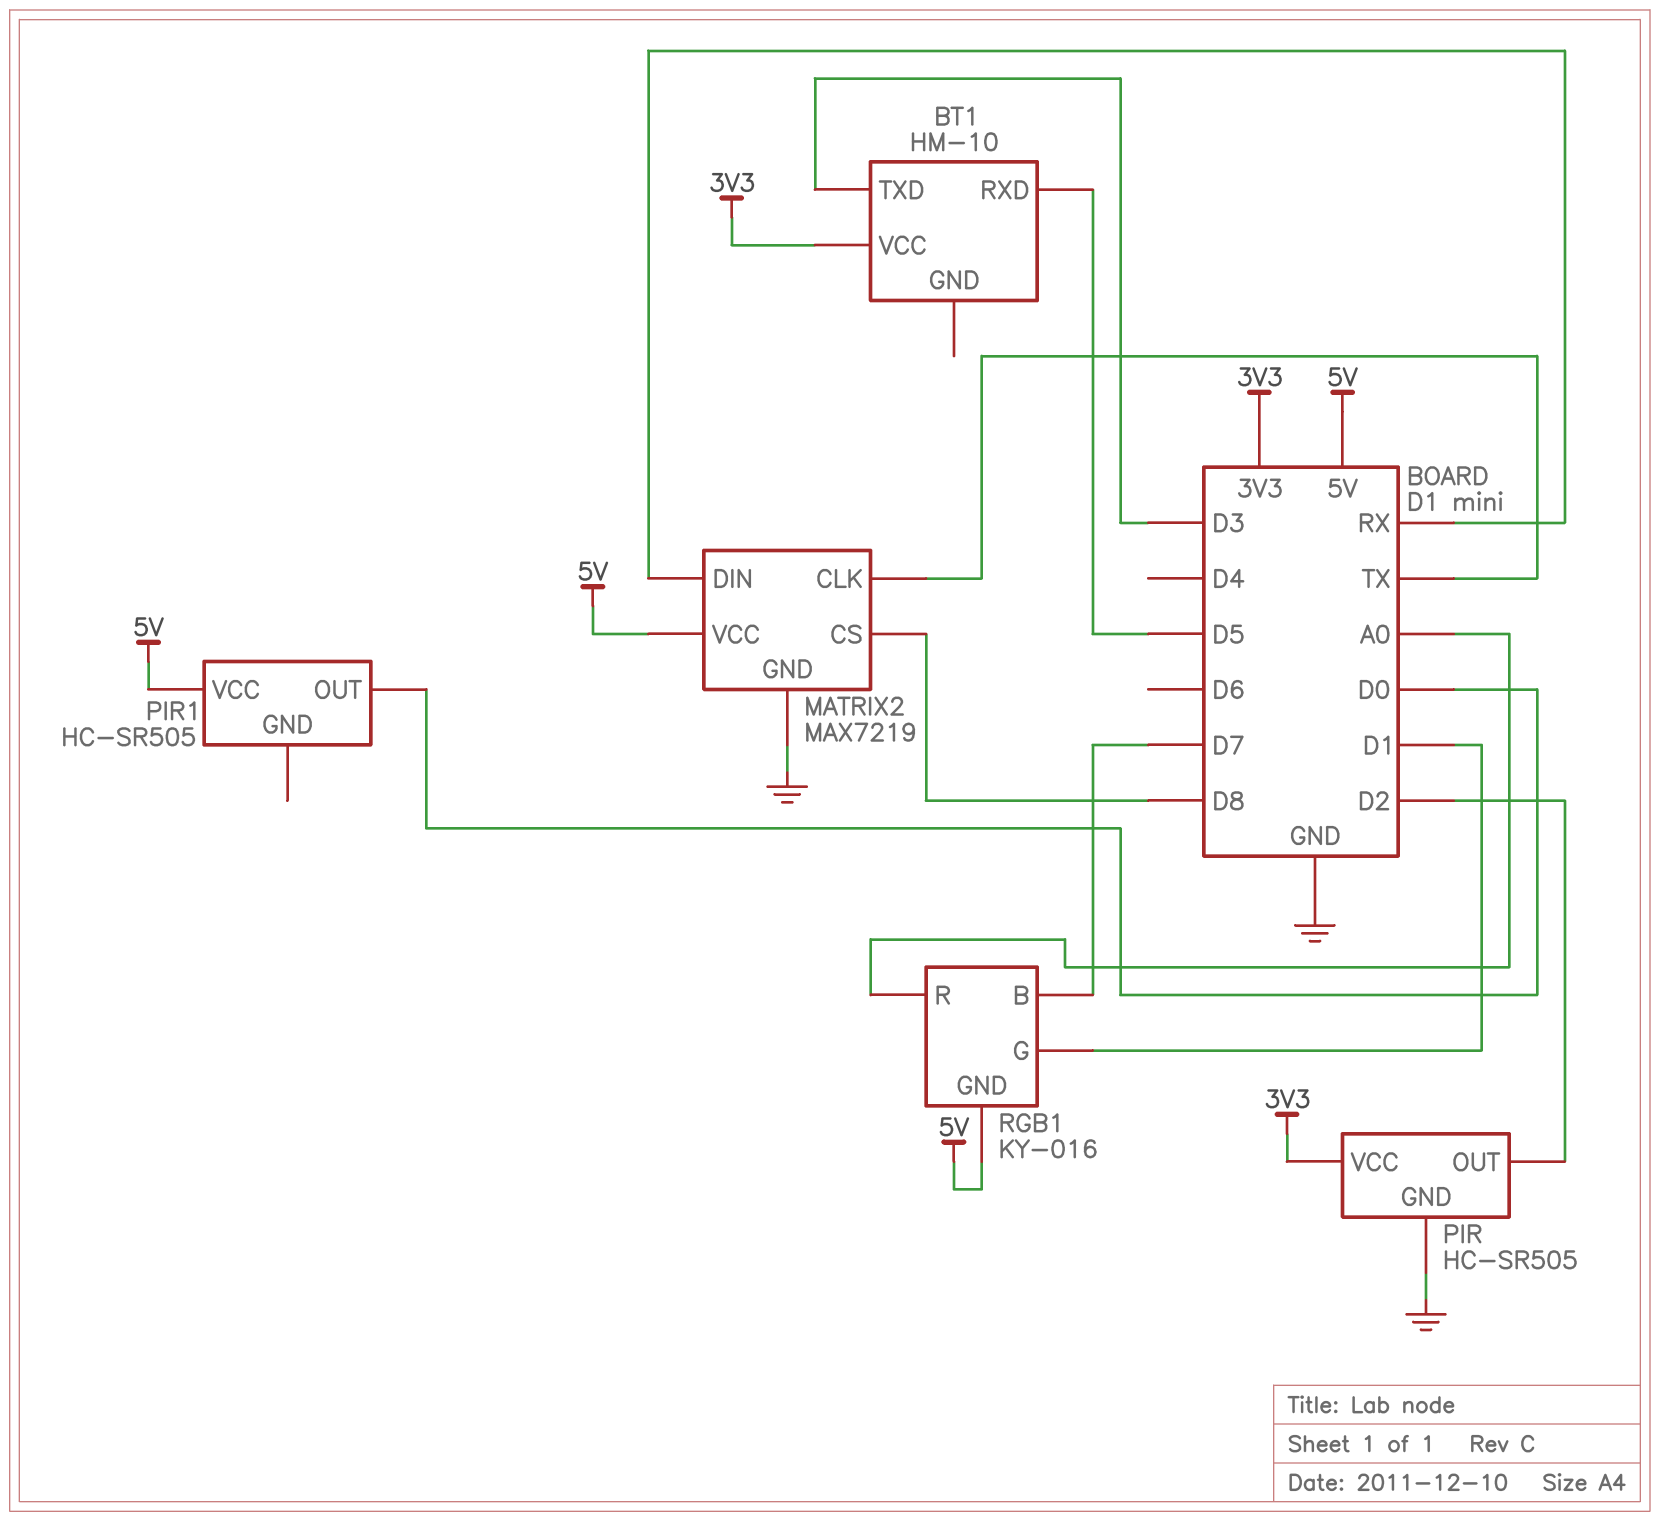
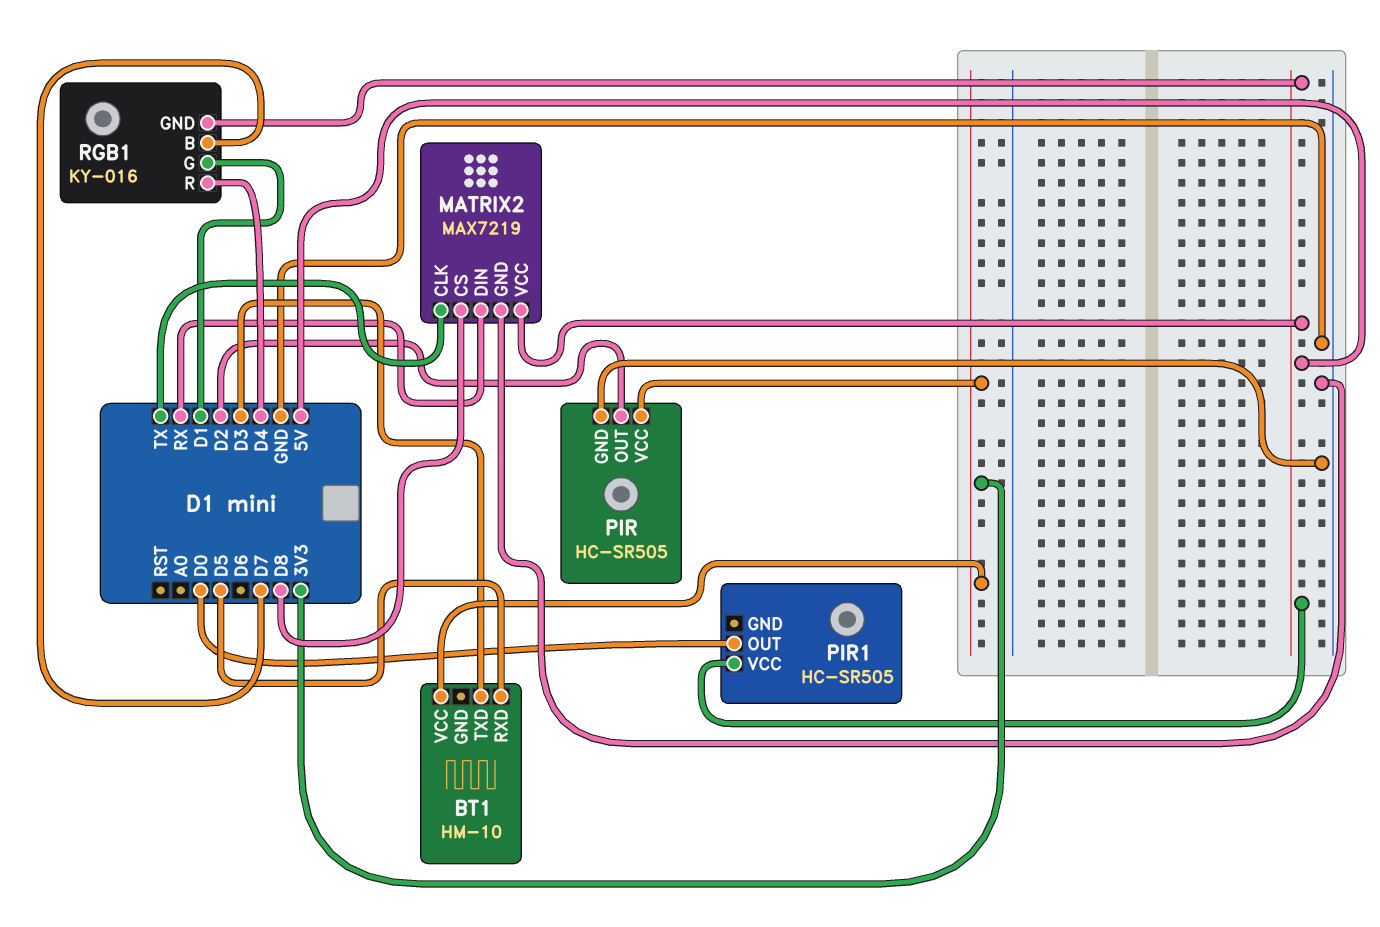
RGB1 pin R: A0 -> D4

